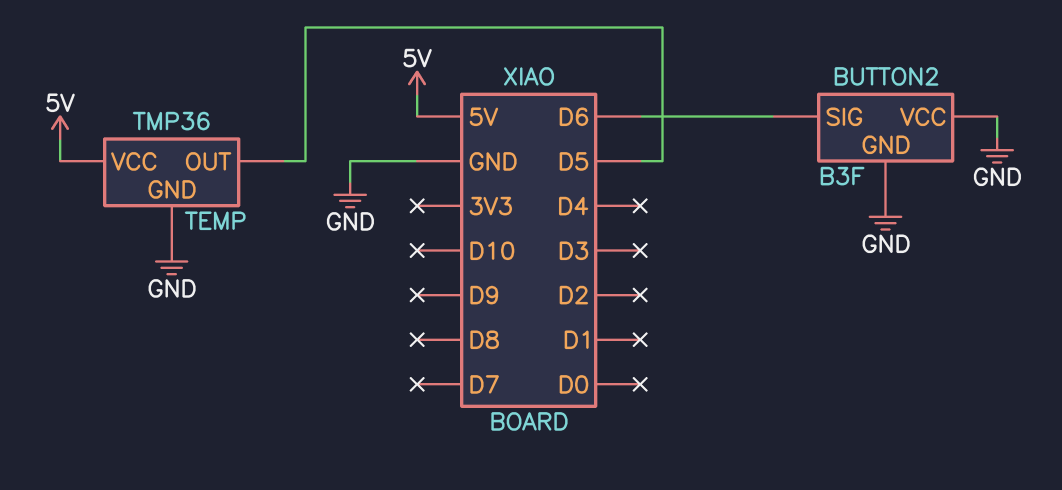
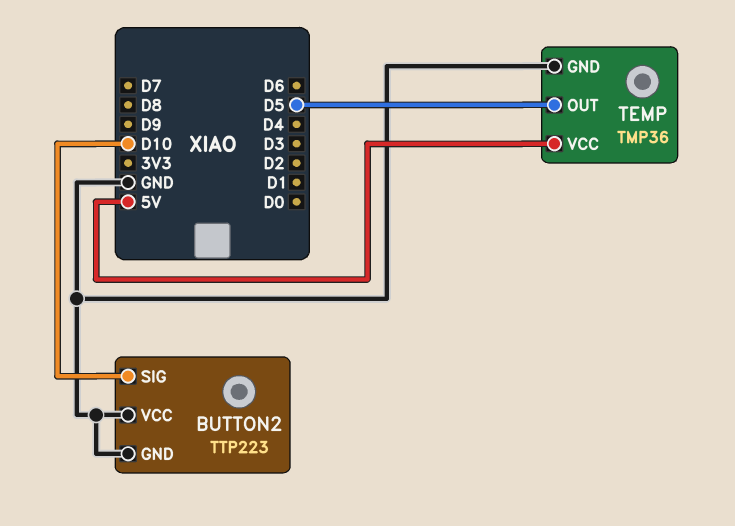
BUTTON2: B3F -> TTP223
BUTTON2 pin SIG: D6 -> D10

